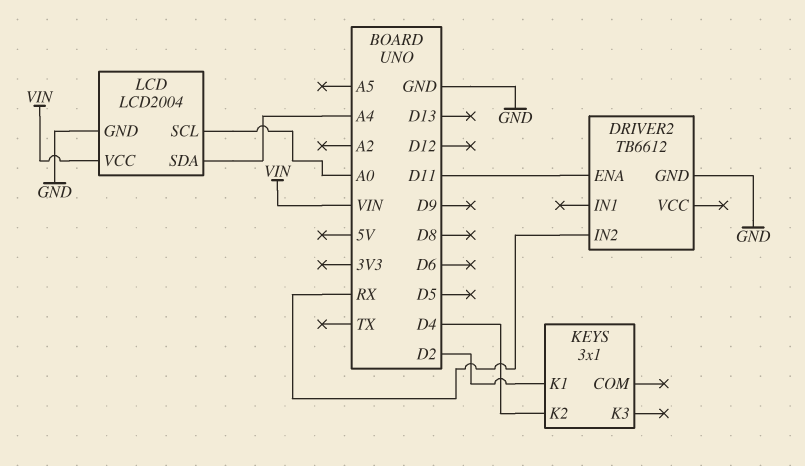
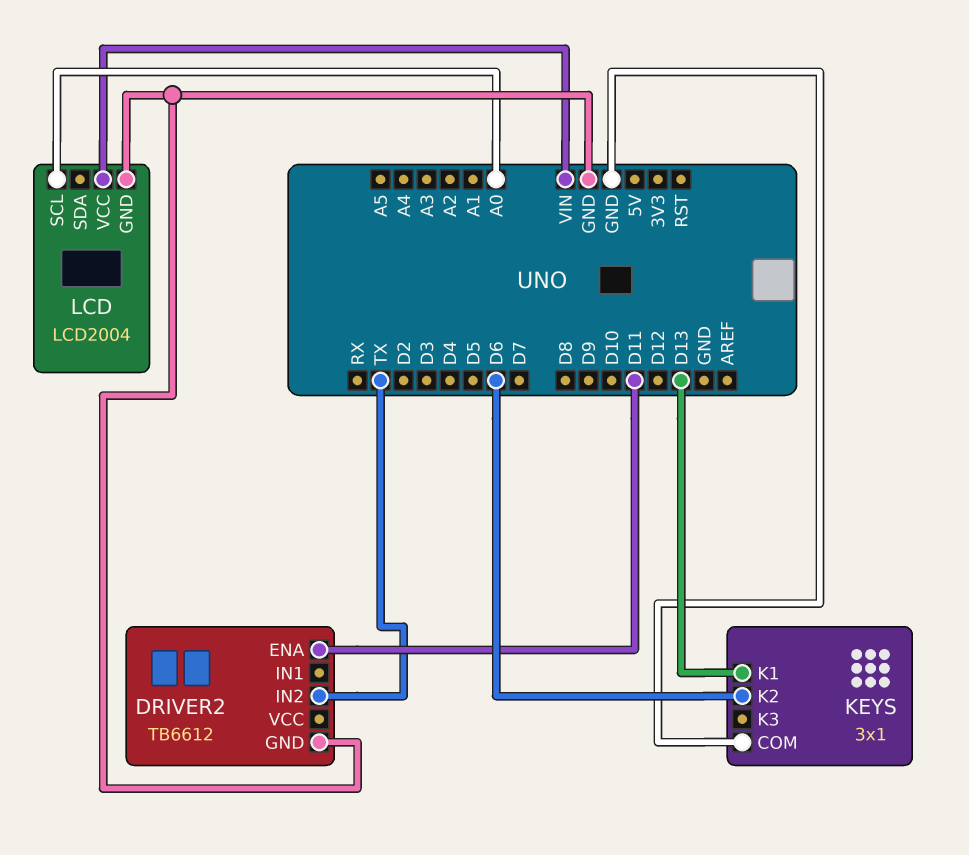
DRIVER2 pin IN2: RX -> TX
KEYS pin COM: none -> GND
KEYS pin K1: D2 -> D13
KEYS pin K2: D4 -> D6
LCD pin SDA: A4 -> none

